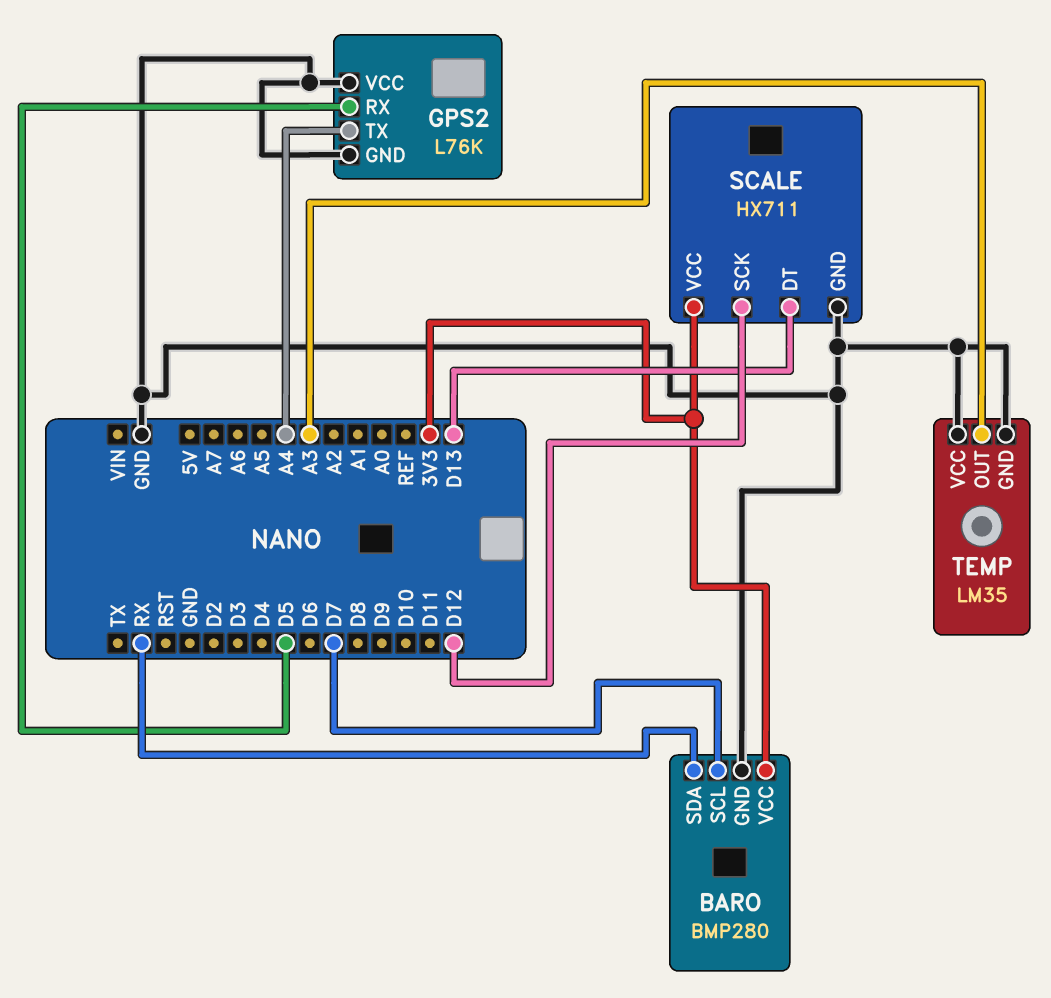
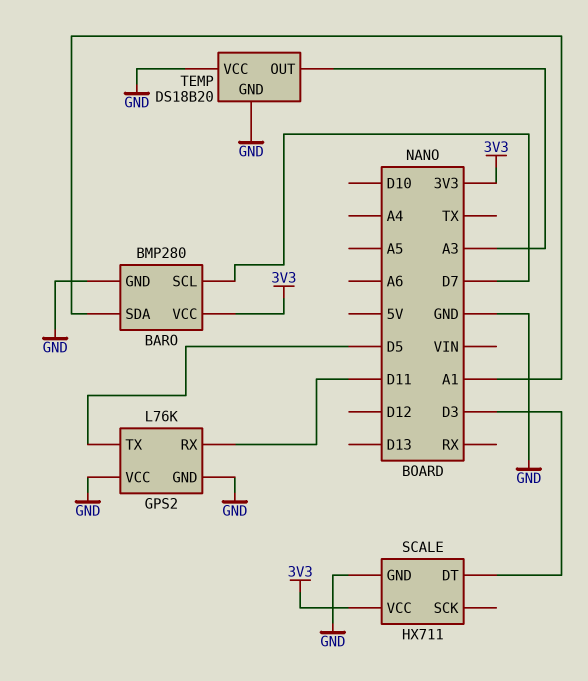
BARO pin SDA: RX -> A1
GPS2 pin RX: D5 -> D11
GPS2 pin TX: A4 -> D5
SCALE pin DT: D13 -> D3
SCALE pin SCK: D12 -> none
TEMP: LM35 -> DS18B20

